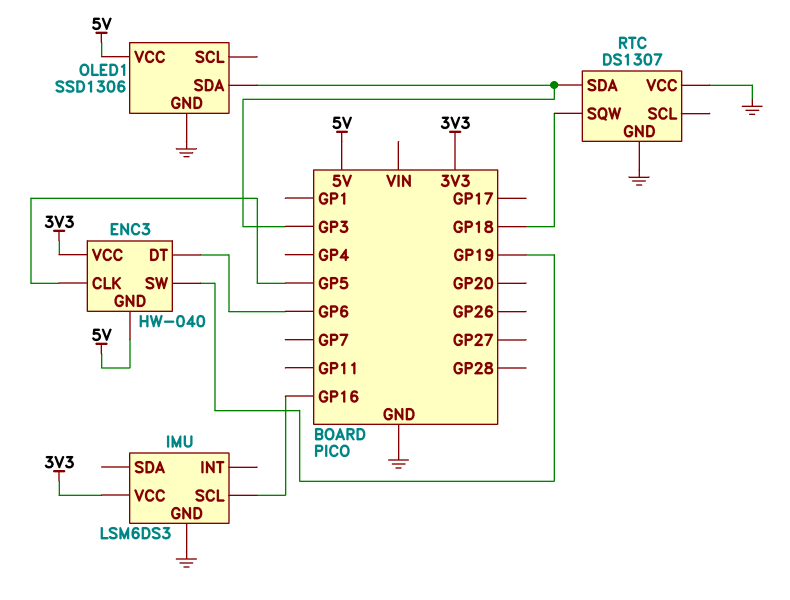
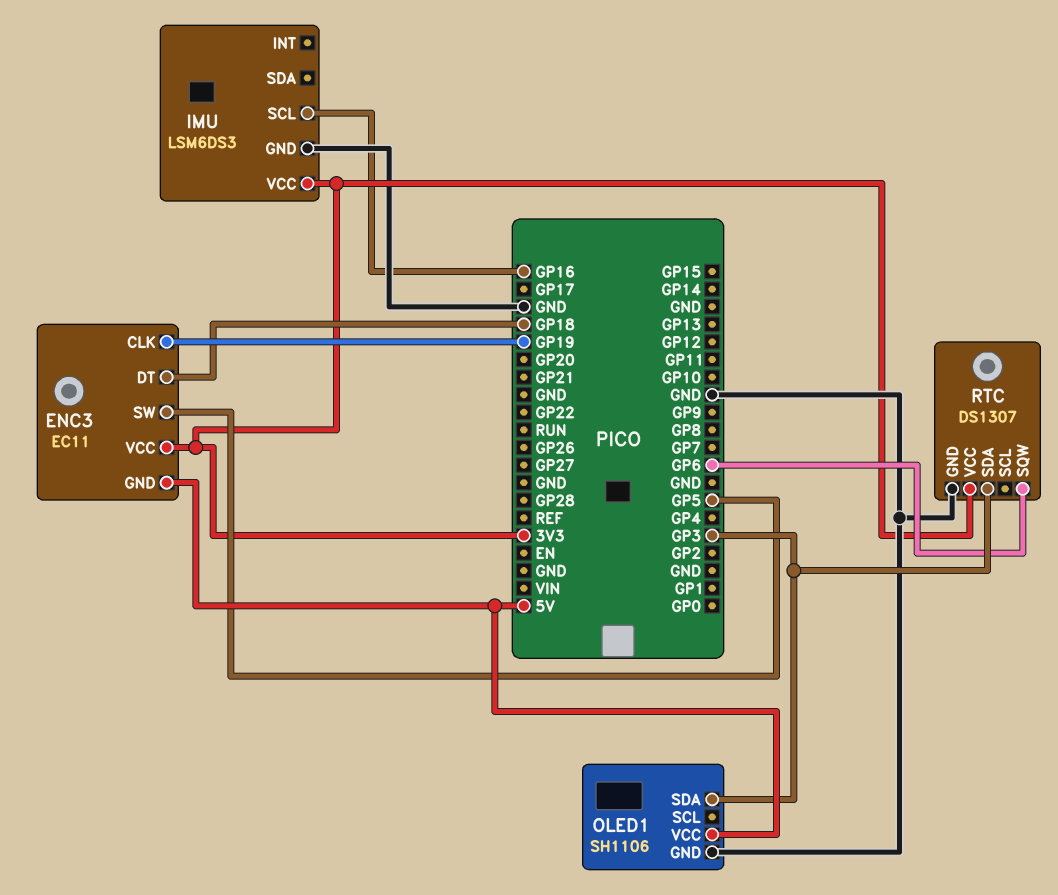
ENC3: HW-040 -> EC11
ENC3 pin CLK: GP5 -> GP19
ENC3 pin DT: GP6 -> GP18
ENC3 pin SW: GP19 -> GP5
OLED1: SSD1306 -> SH1106
RTC pin SQW: GP18 -> GP6
RTC pin VCC: GND -> 3V3

